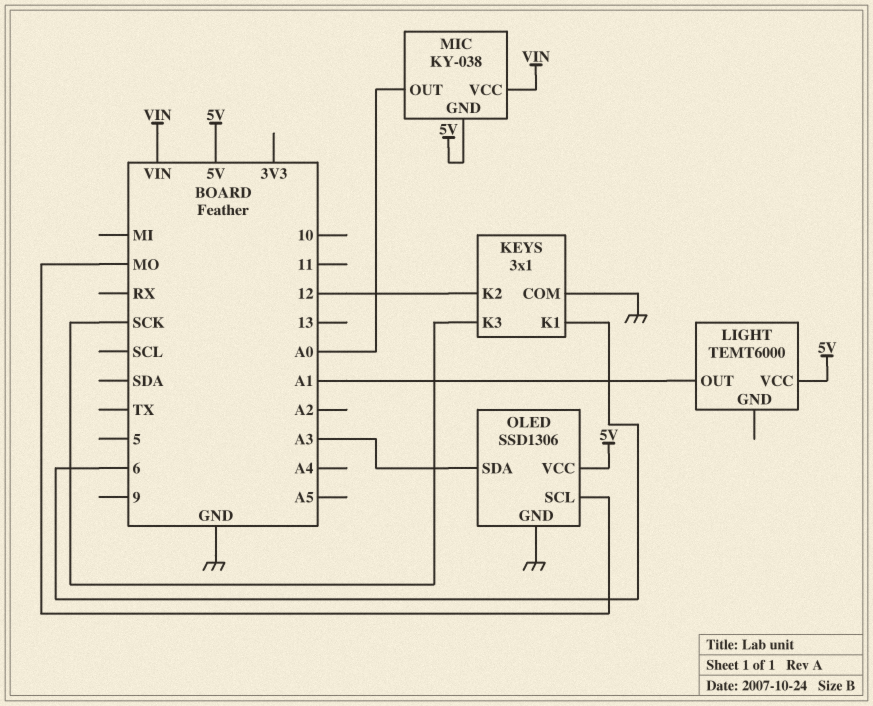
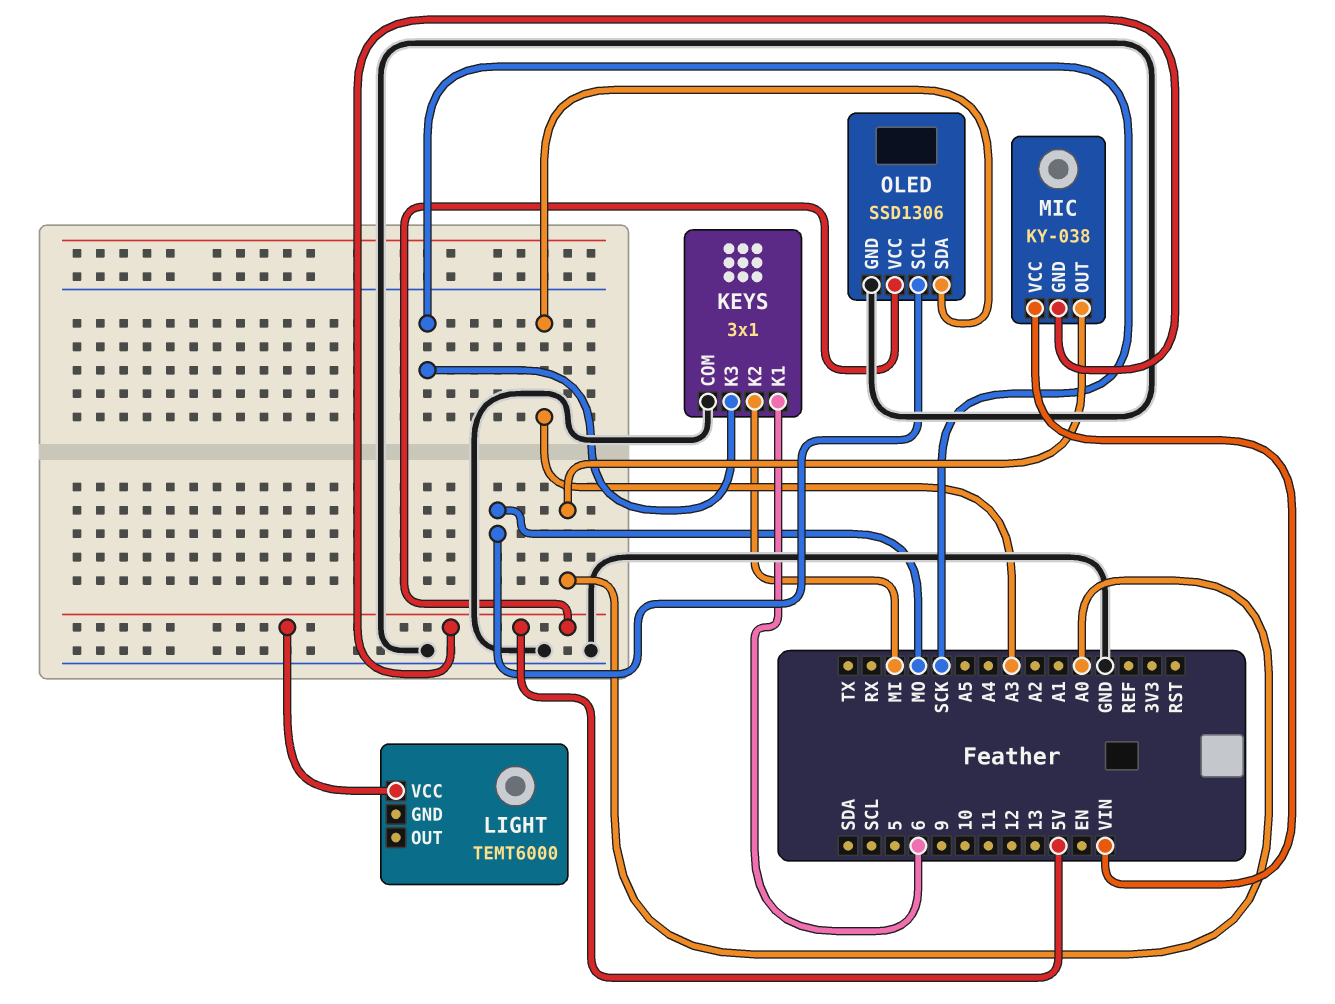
KEYS pin K2: 12 -> MI
LIGHT pin OUT: A1 -> none

